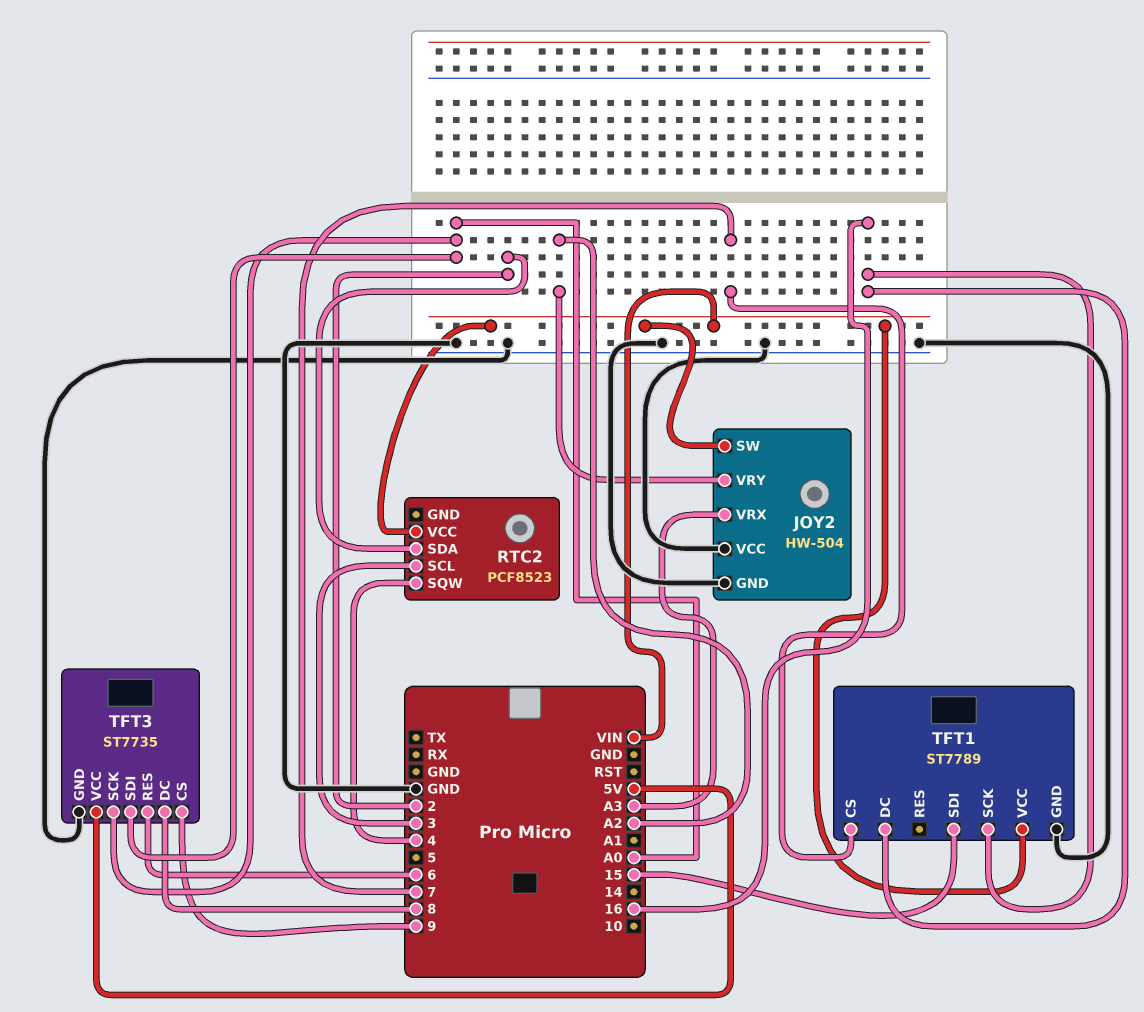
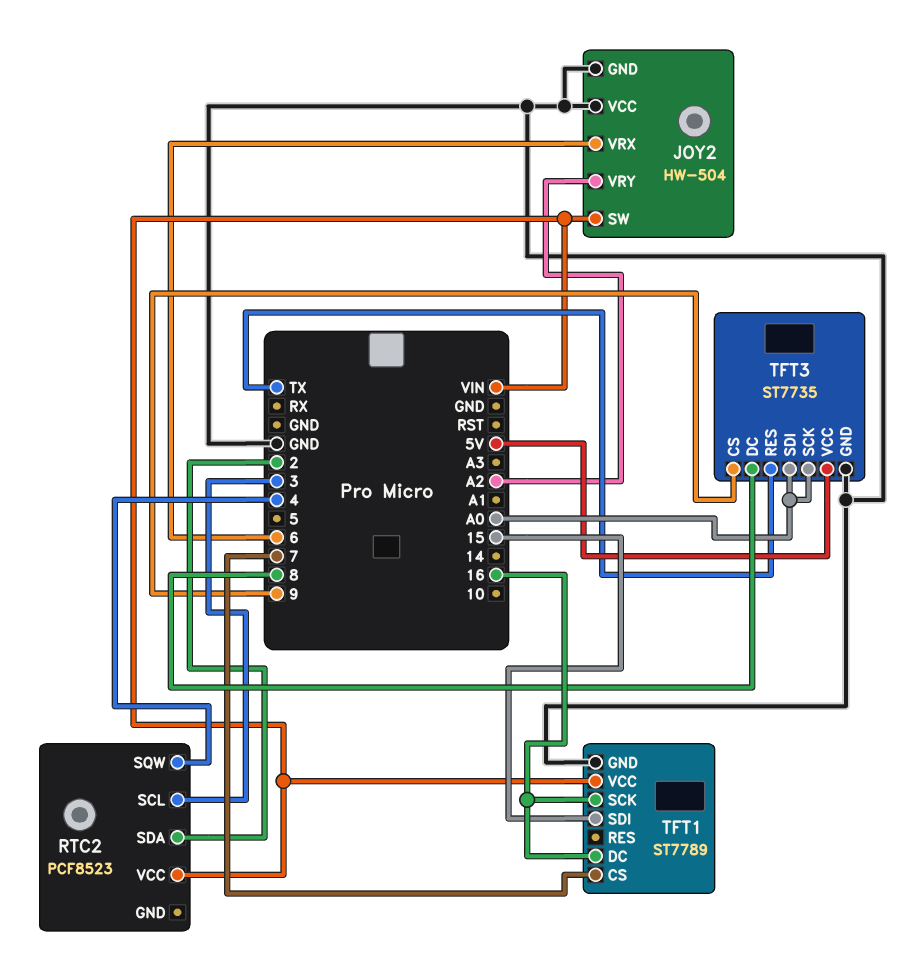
JOY2 pin VRX: A3 -> 6
TFT3 pin RES: 6 -> TX

